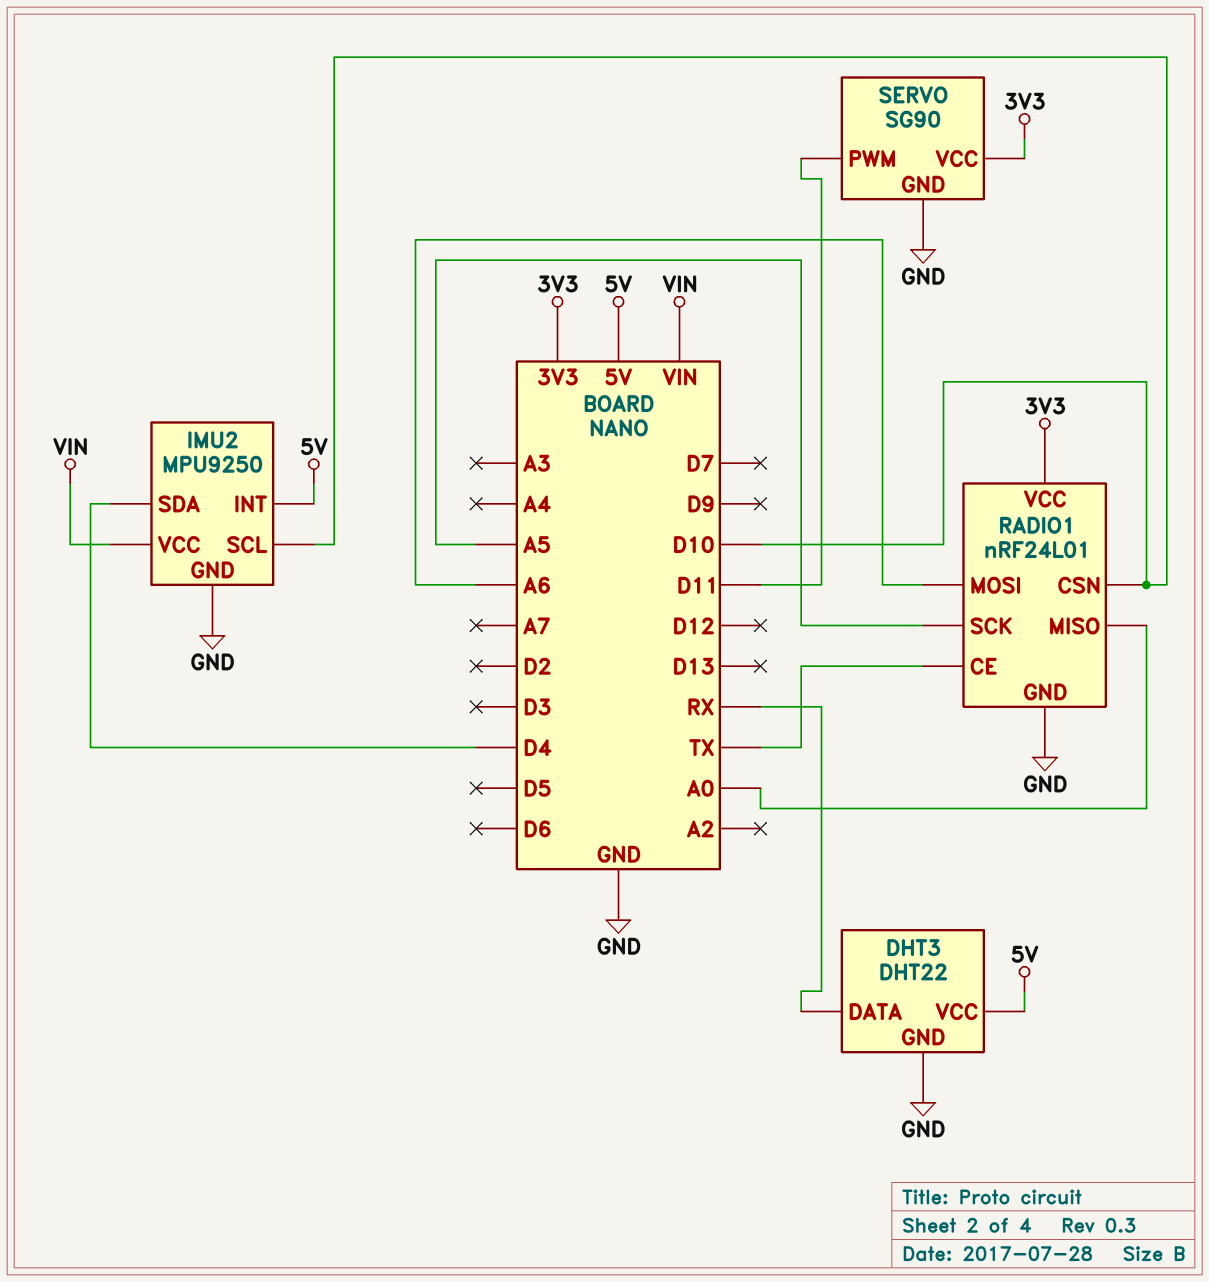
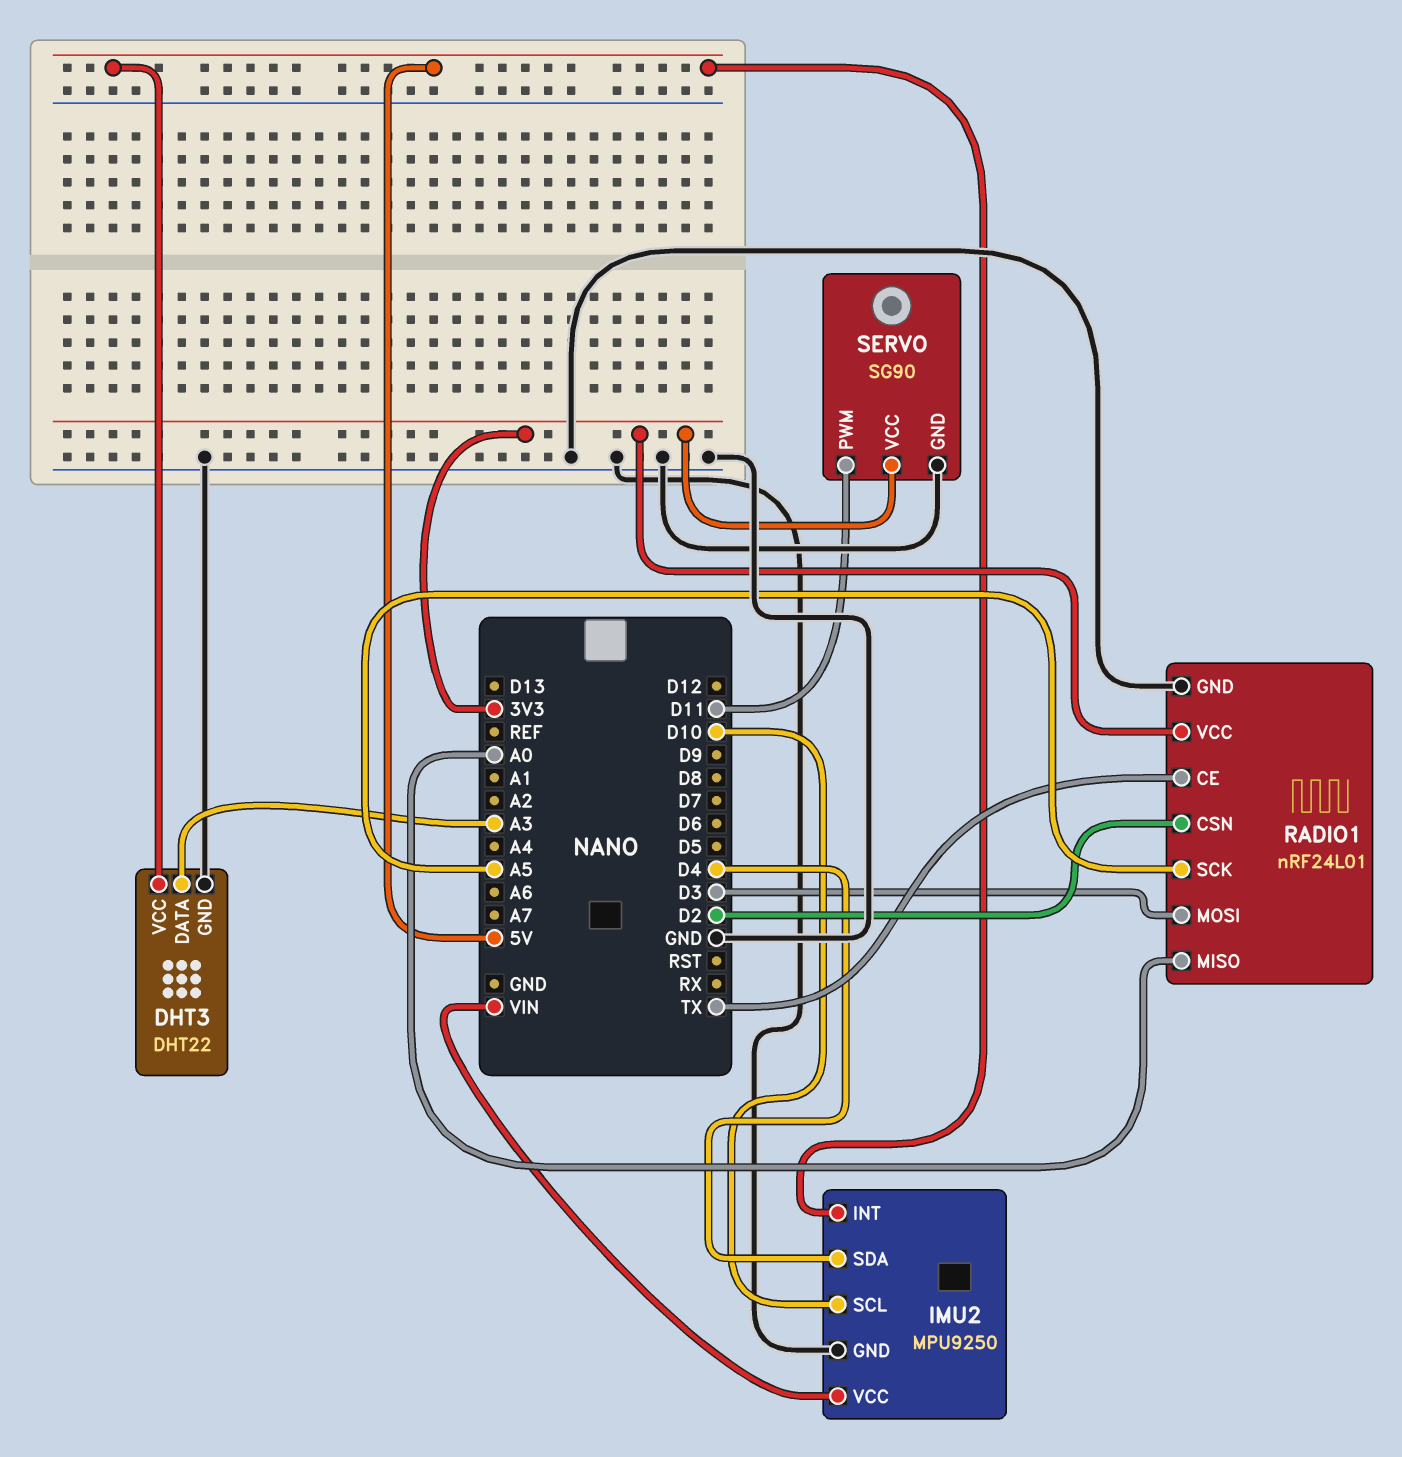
DHT3 pin DATA: RX -> A3
RADIO1 pin CSN: D10 -> D2
RADIO1 pin MOSI: A6 -> D3

